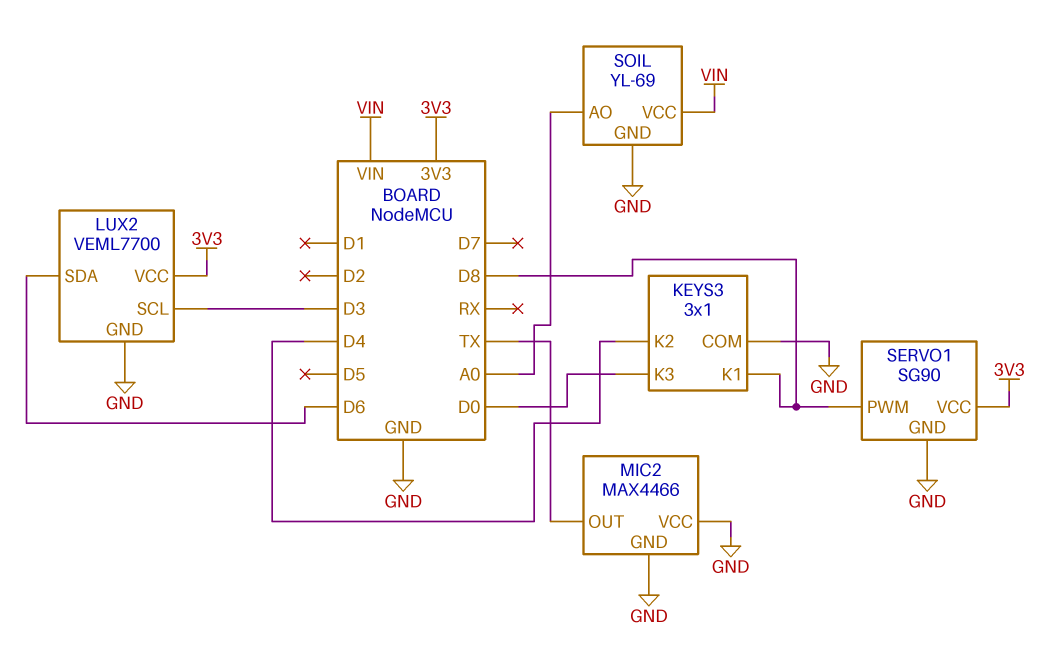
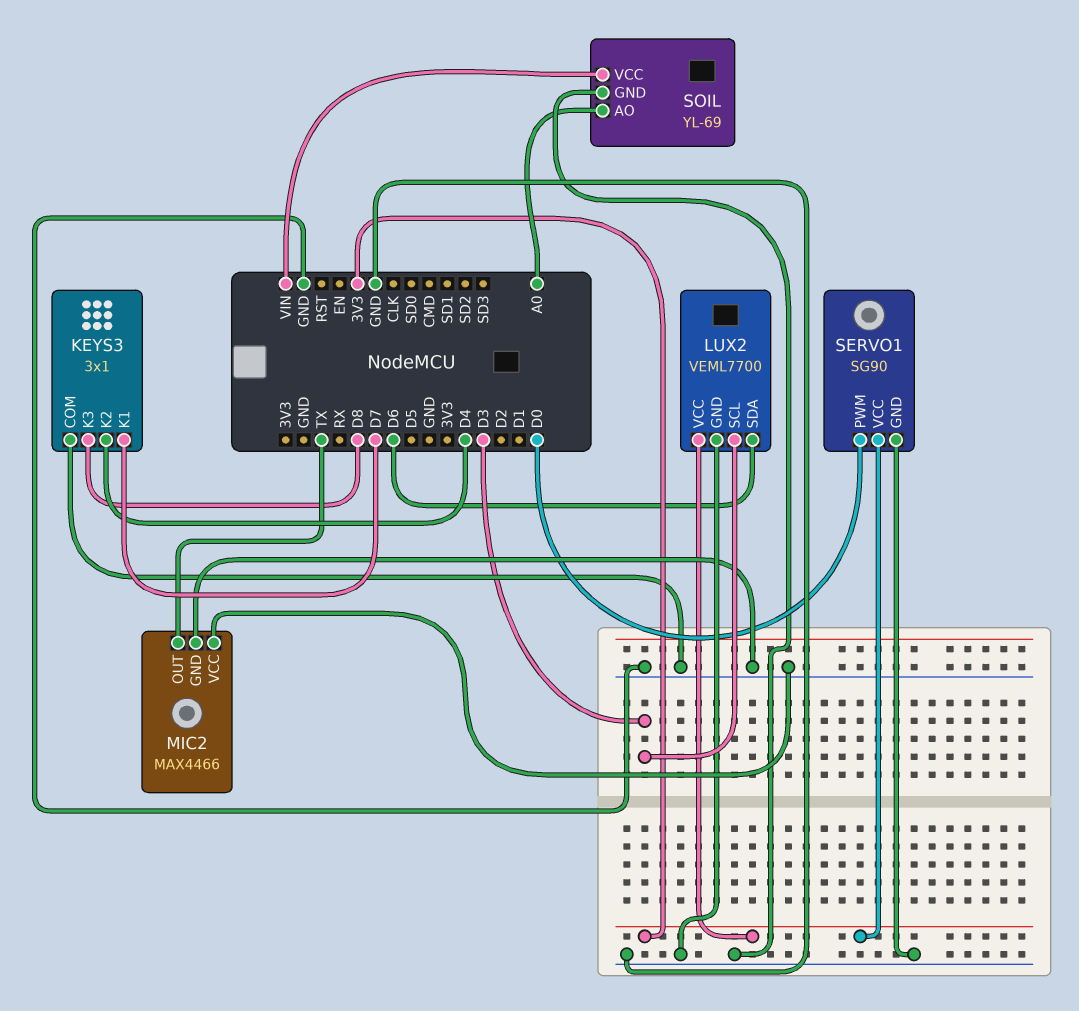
KEYS3 pin K1: D8 -> D7
KEYS3 pin K3: D0 -> D8
SERVO1 pin PWM: D8 -> D0

